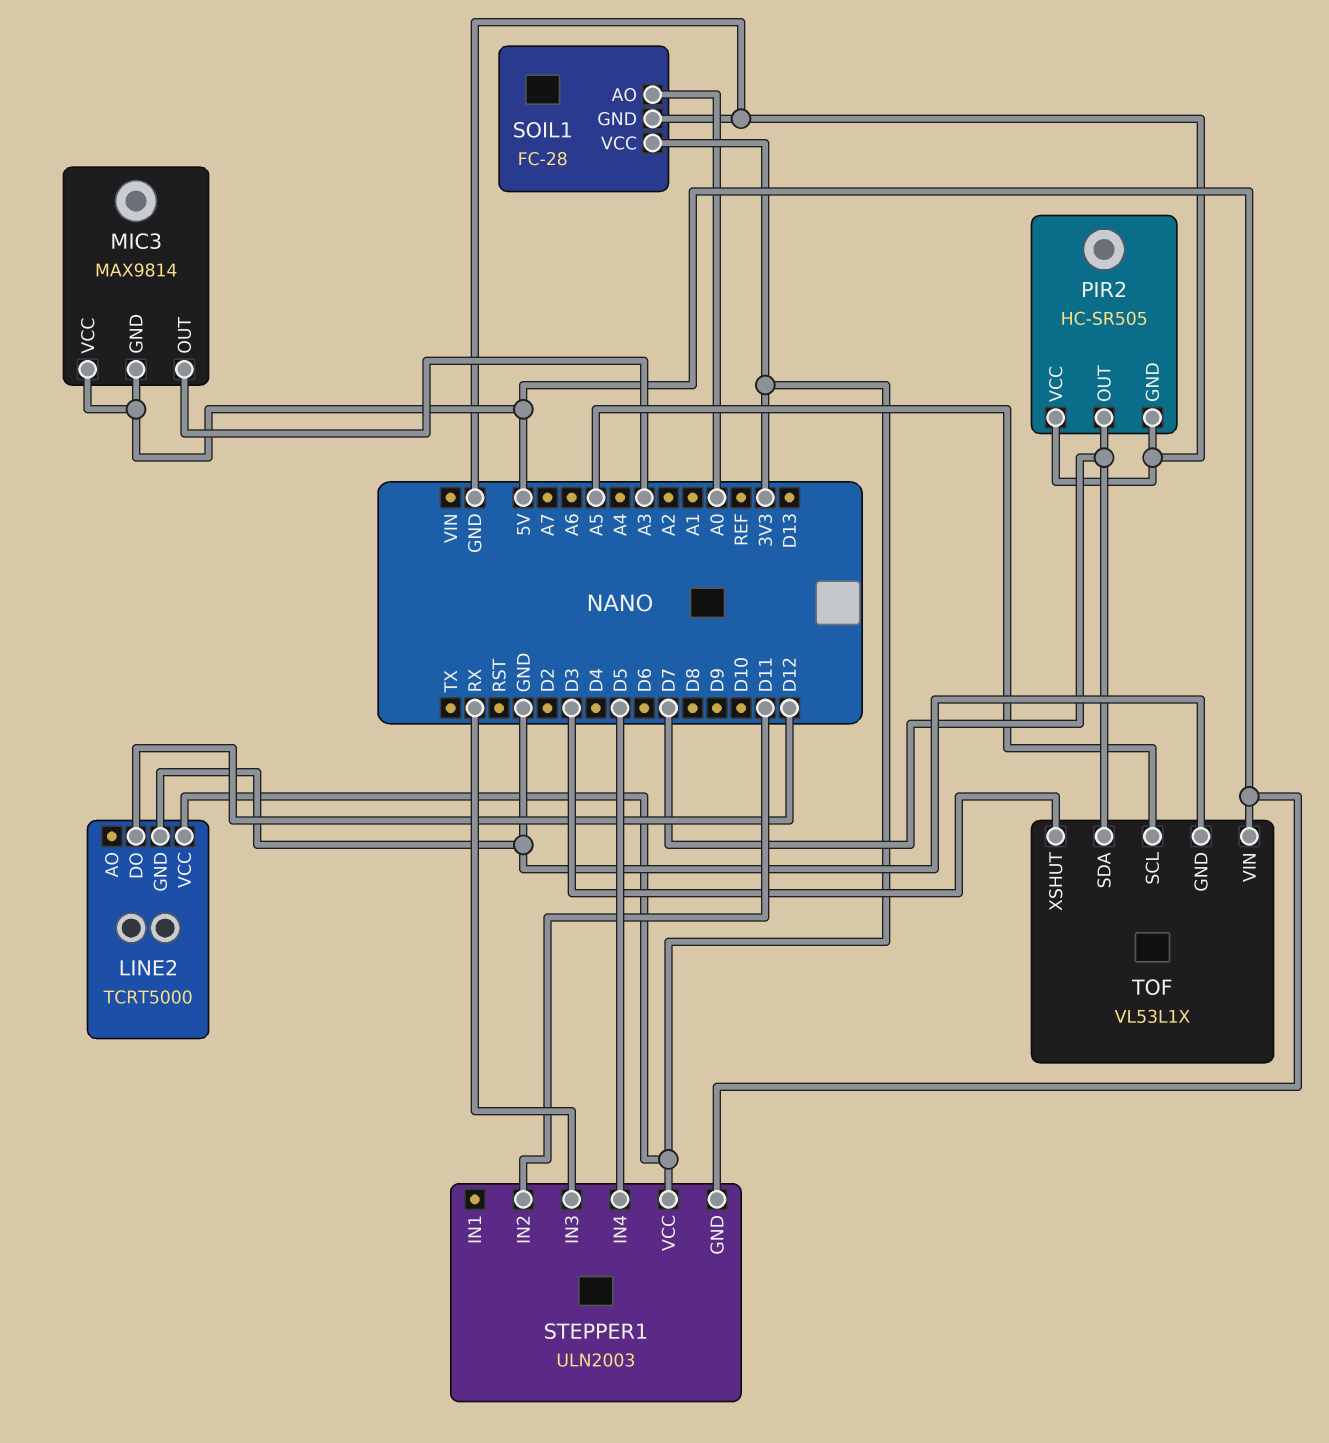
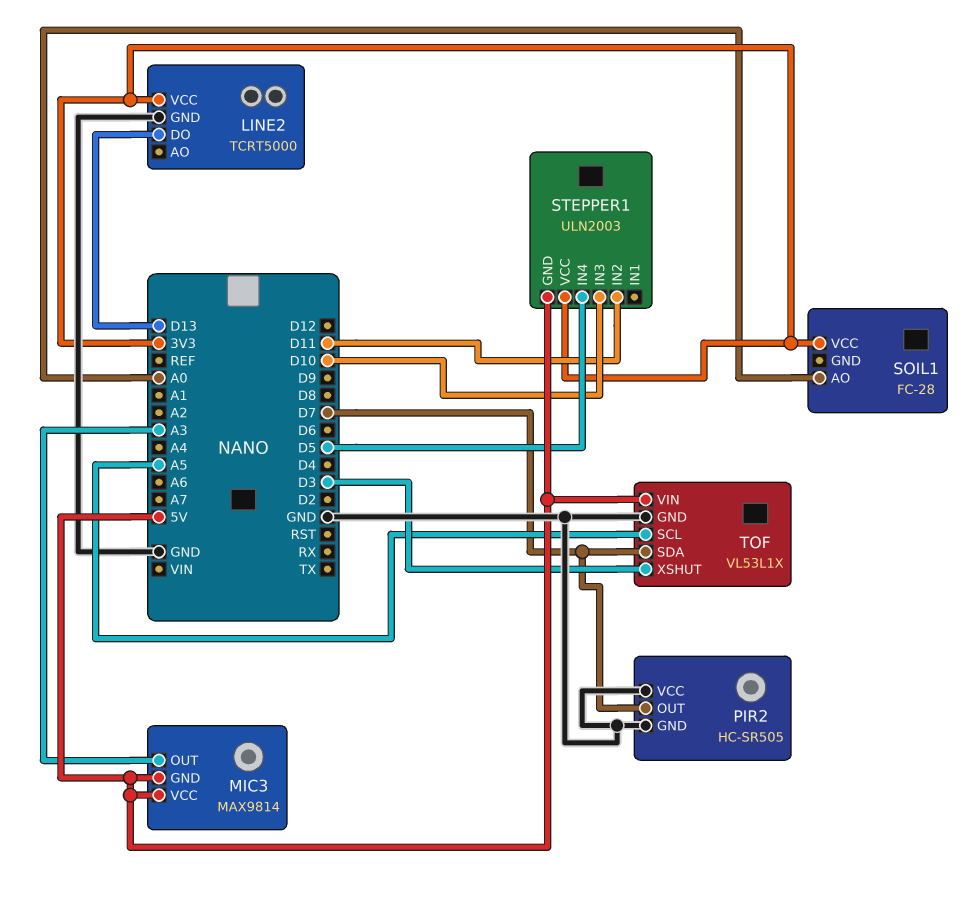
LINE2 pin DO: D12 -> D13
SOIL1 pin GND: GND -> none
STEPPER1 pin IN3: RX -> D10

